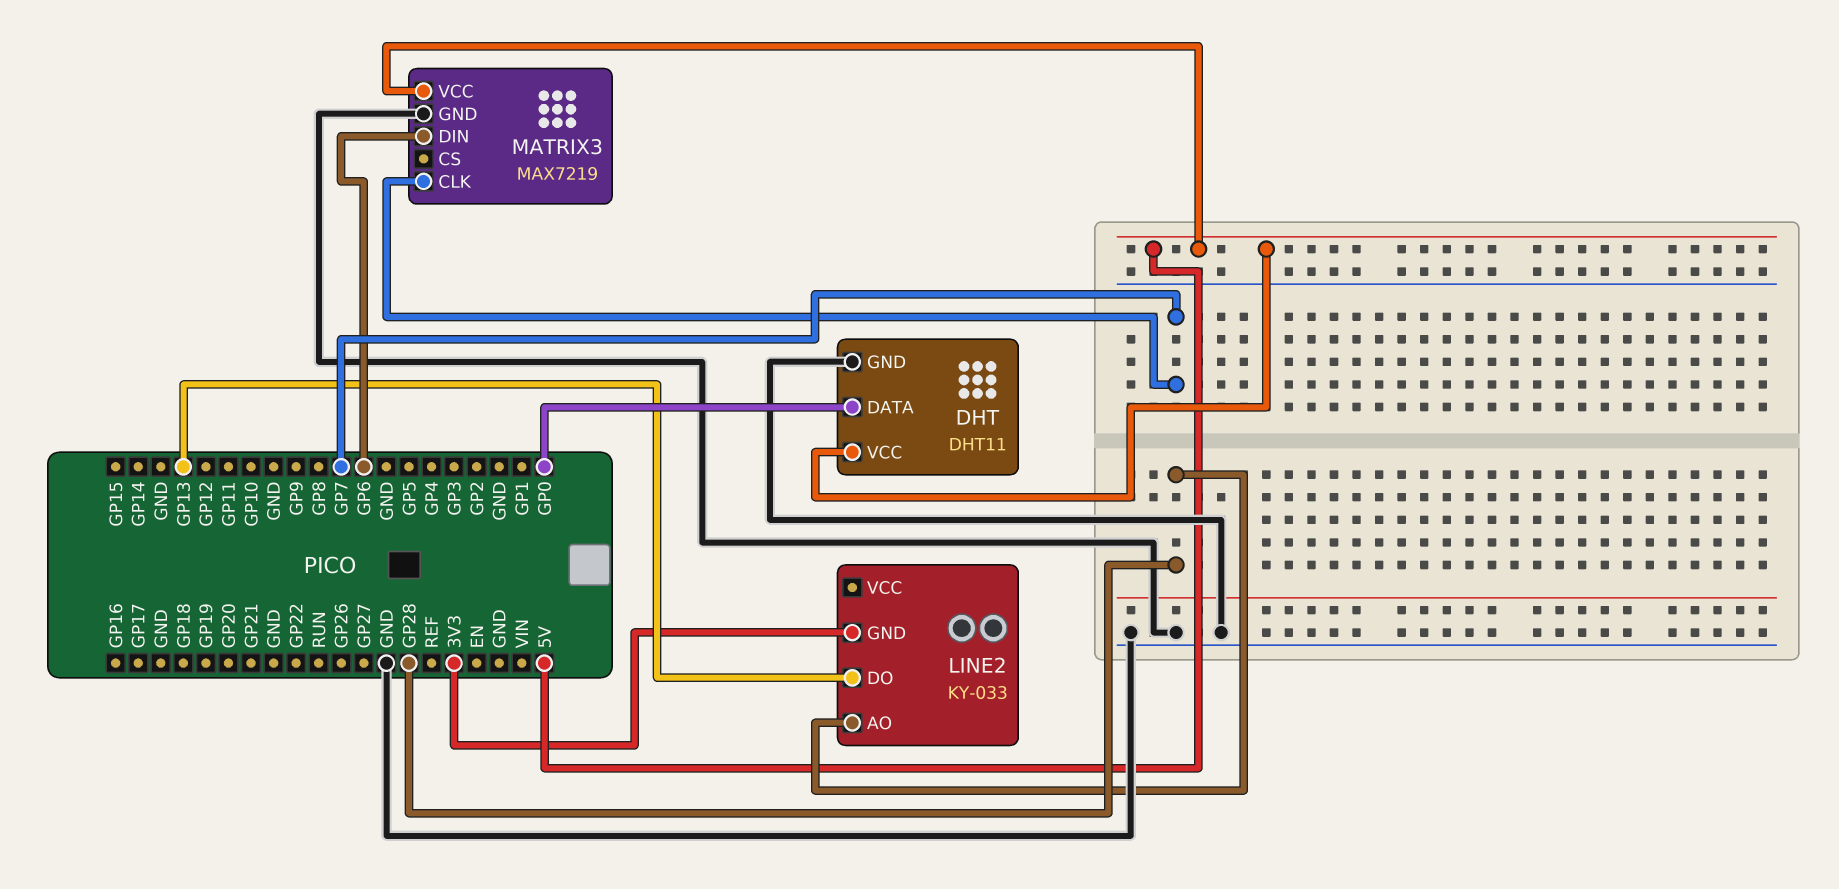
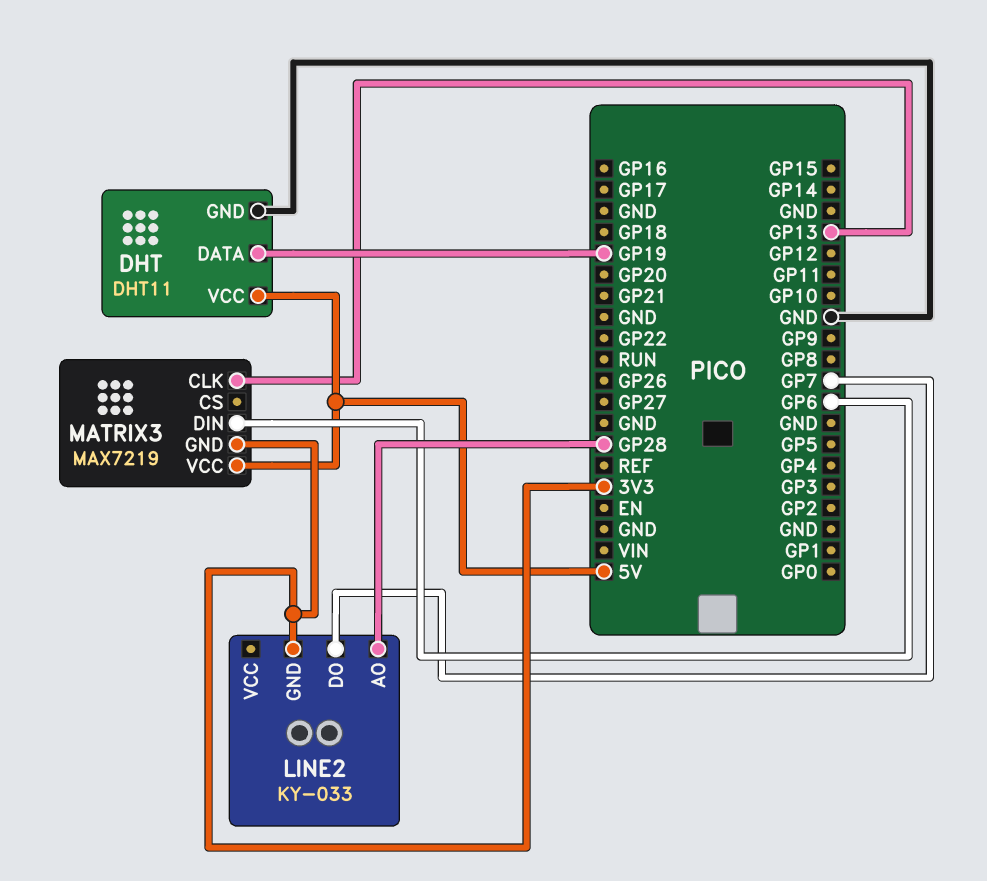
DHT pin DATA: GP0 -> GP19
LINE2 pin DO: GP13 -> GP7
MATRIX3 pin CLK: GP7 -> GP13
MATRIX3 pin GND: GND -> 3V3

